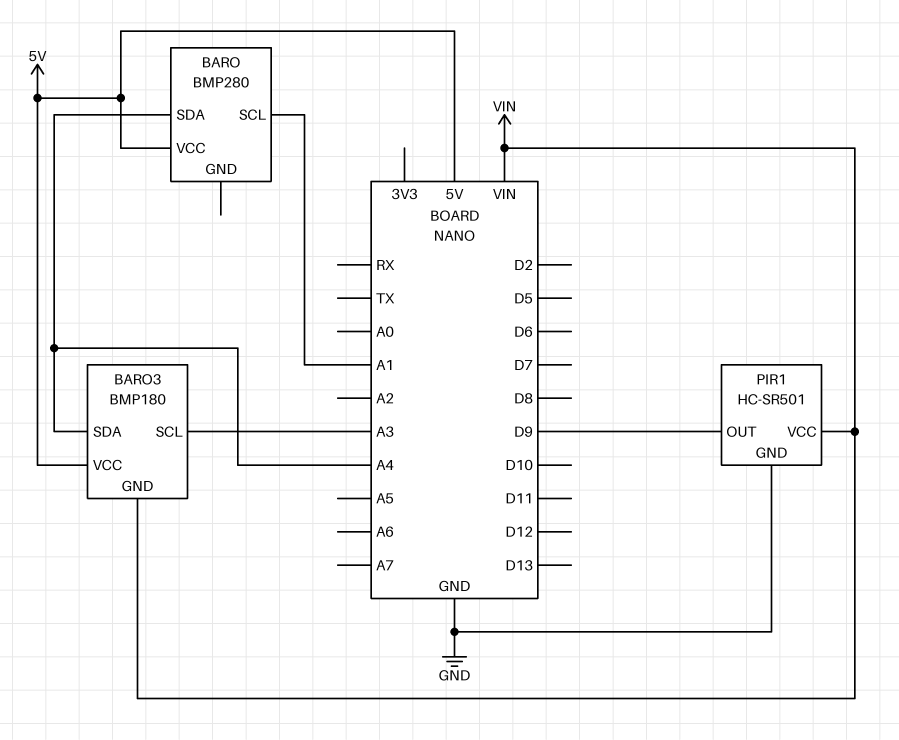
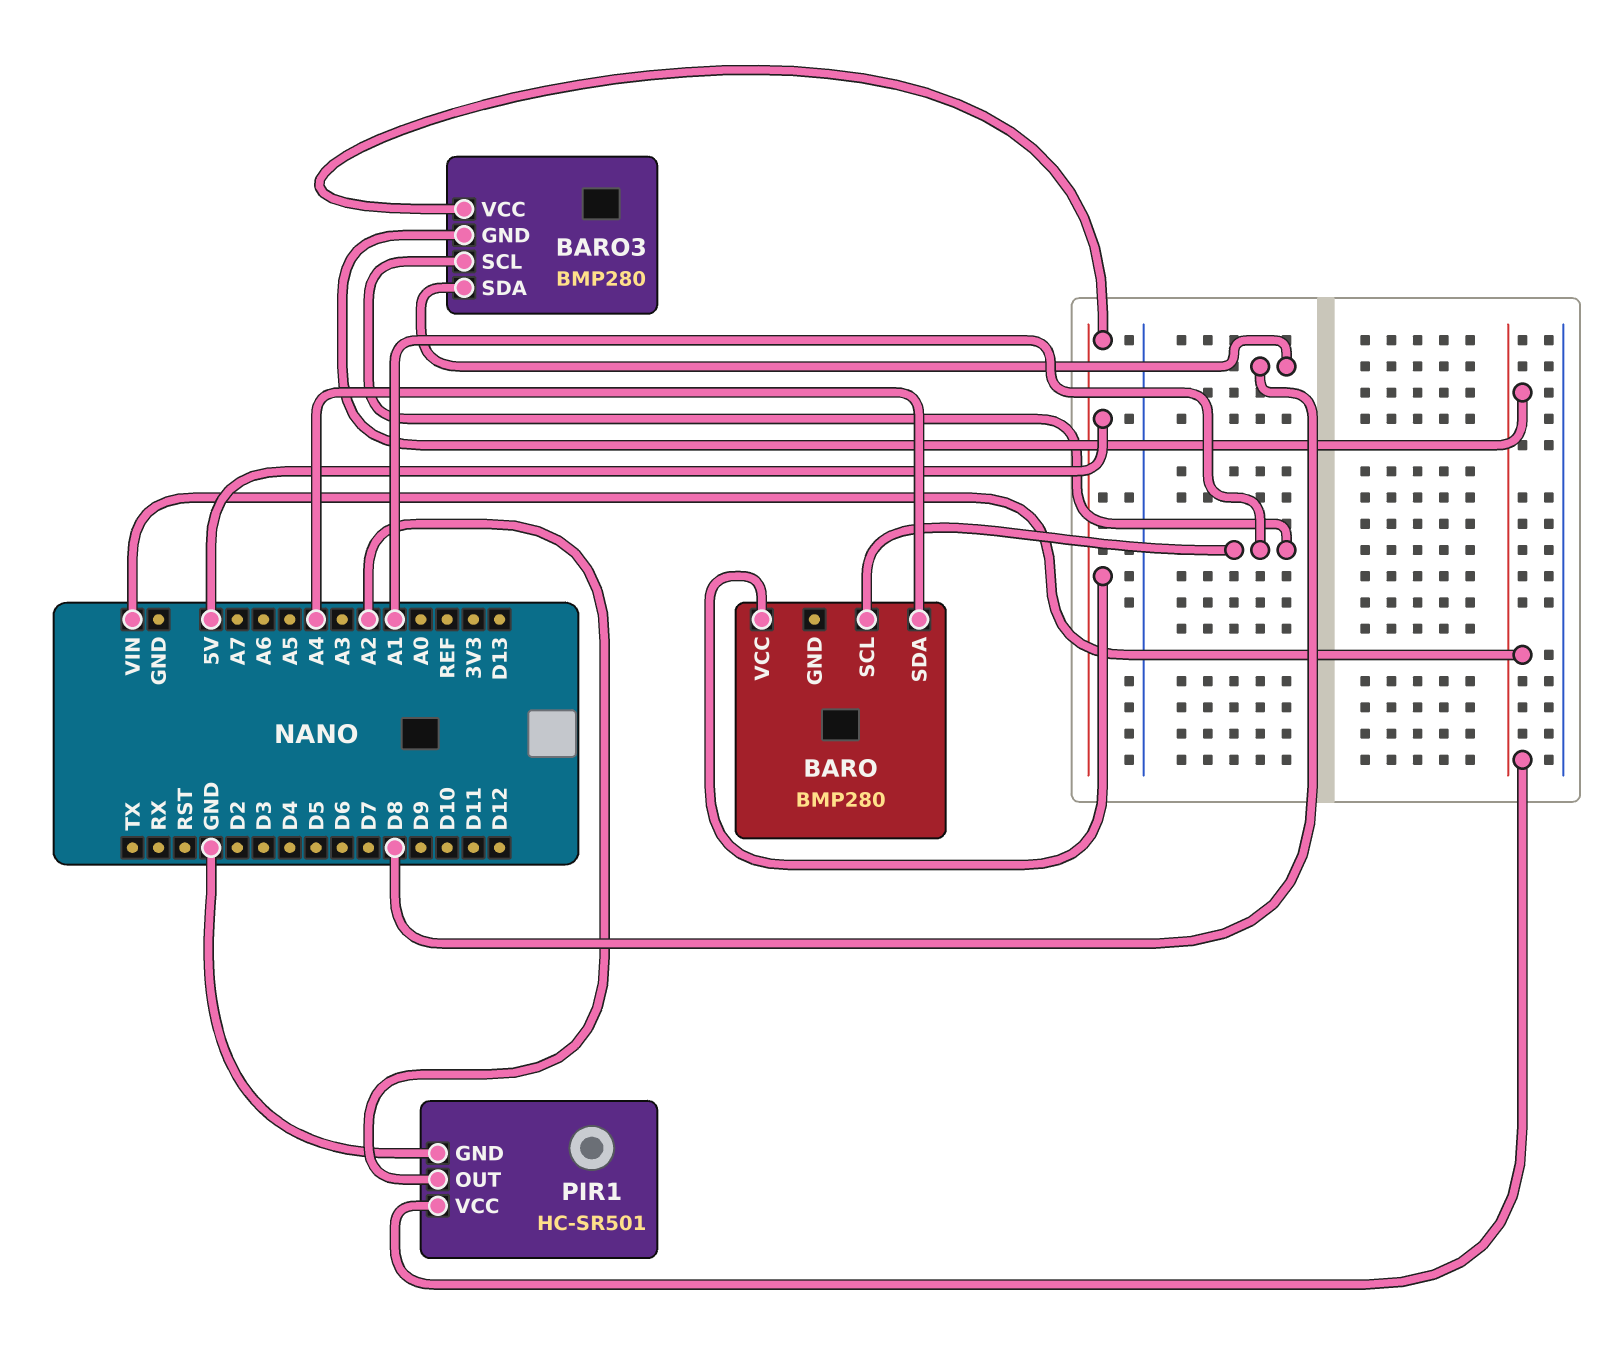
BARO3: BMP180 -> BMP280
BARO3 pin SCL: A3 -> A1
BARO3 pin SDA: A4 -> D8
PIR1 pin OUT: D9 -> A2

